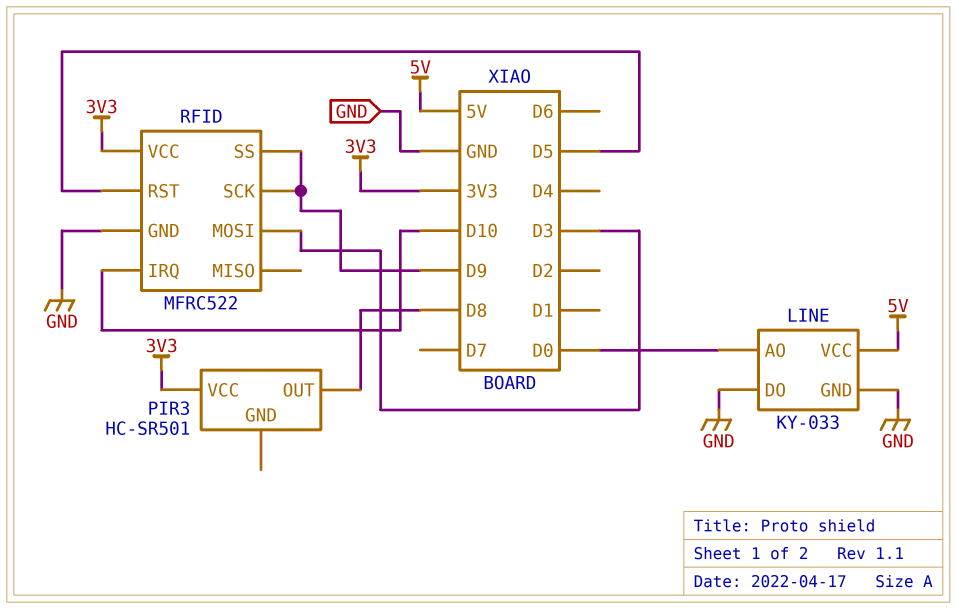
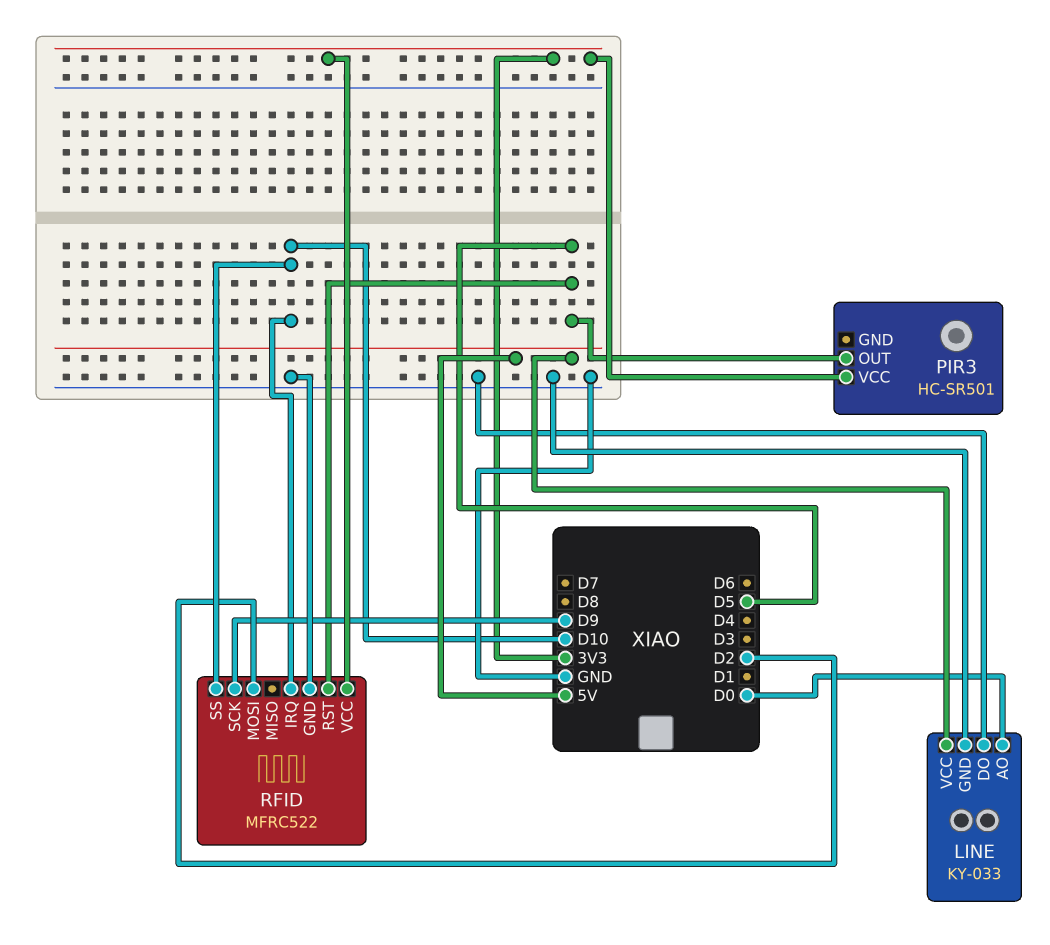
PIR3 pin OUT: D8 -> D5
RFID pin MOSI: D3 -> D2
RFID pin SS: D9 -> D10

